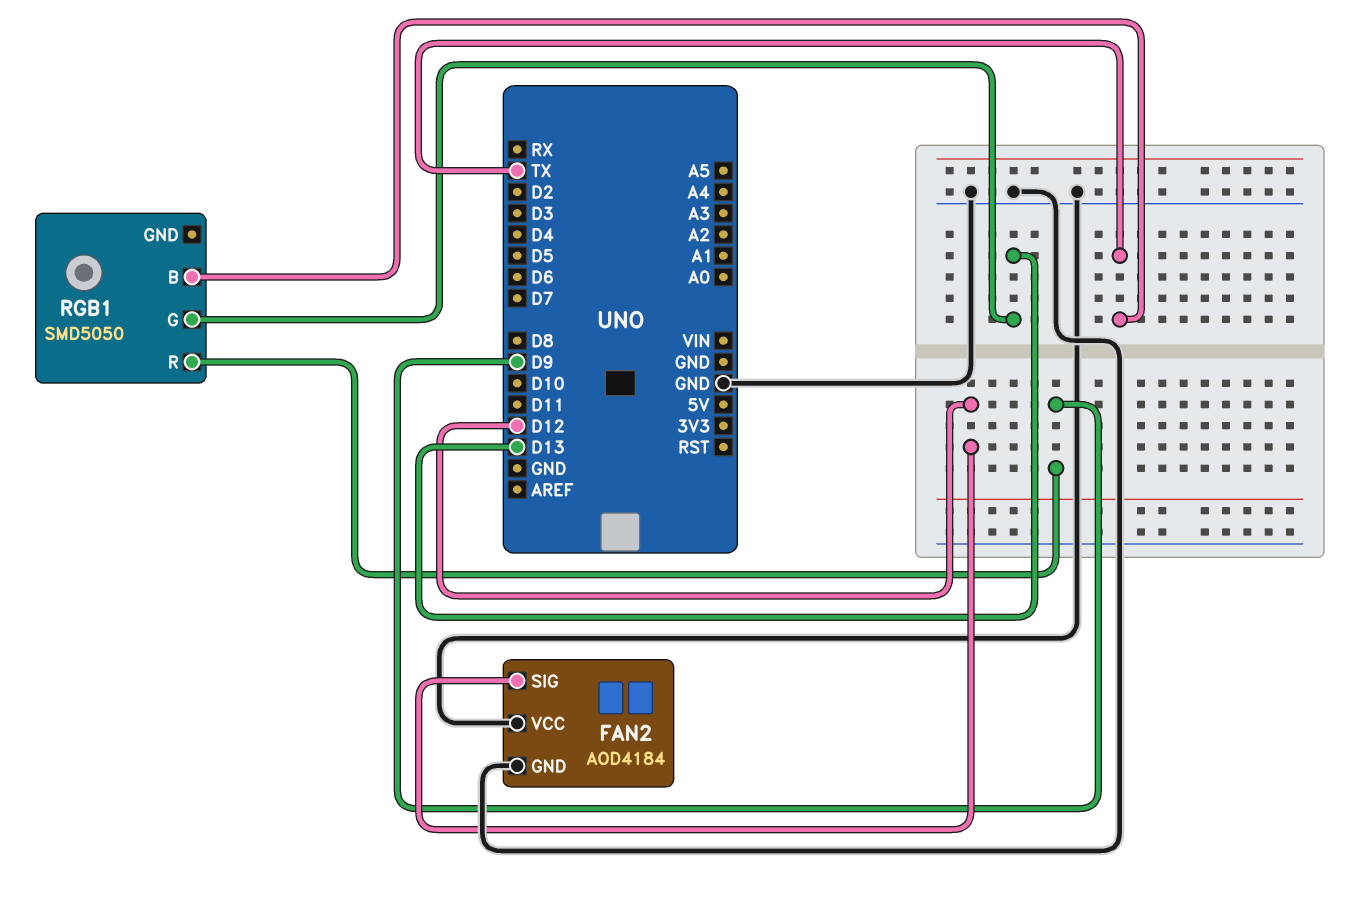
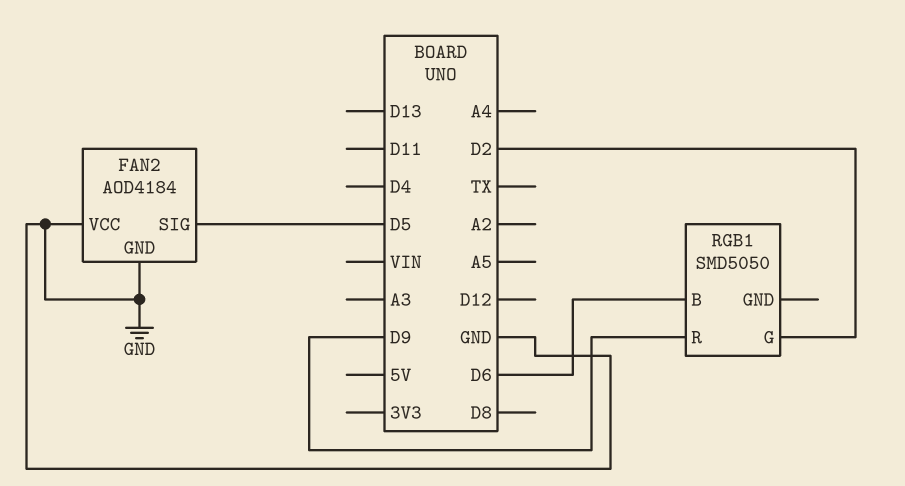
FAN2 pin SIG: D12 -> D5
RGB1 pin B: TX -> D6
RGB1 pin G: D13 -> D2

